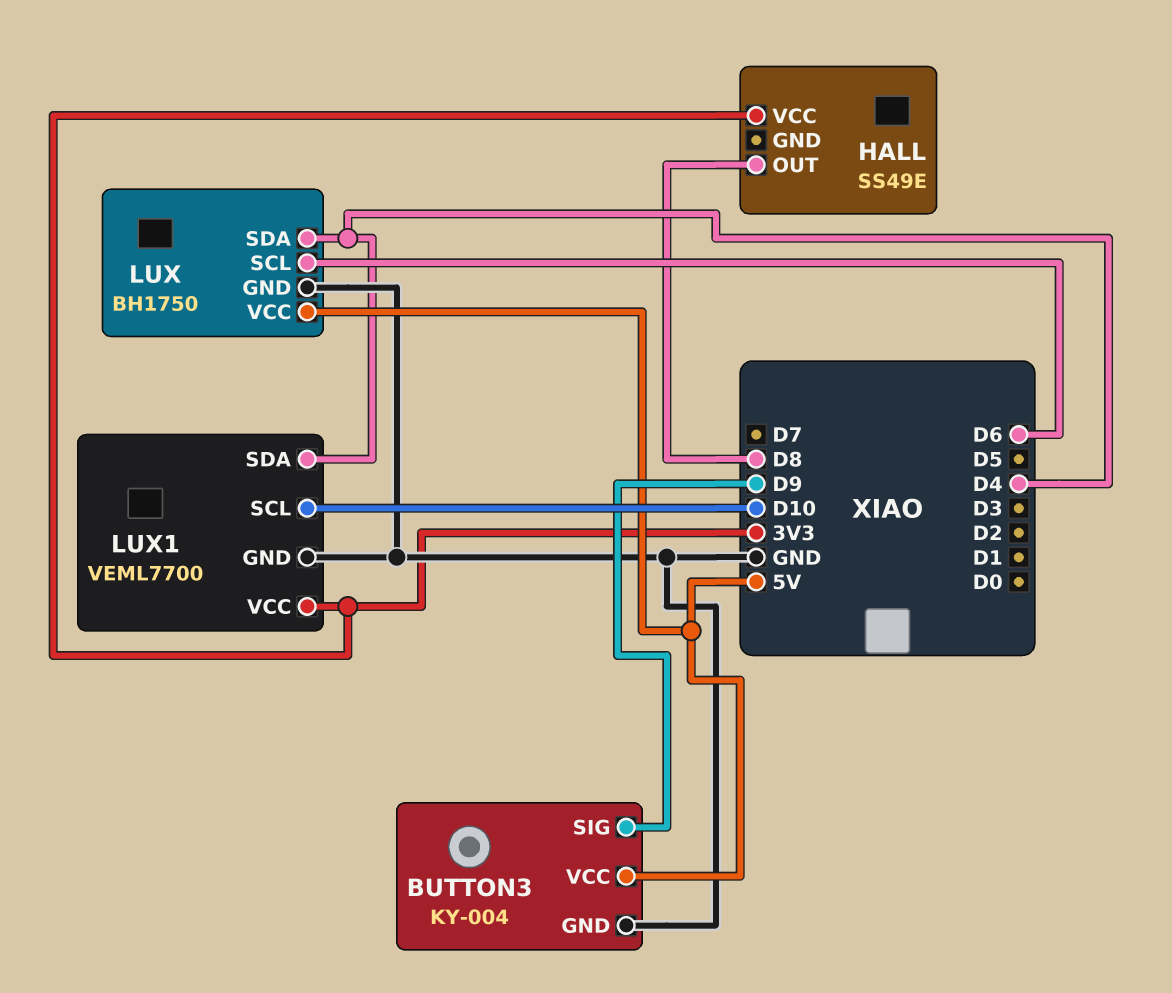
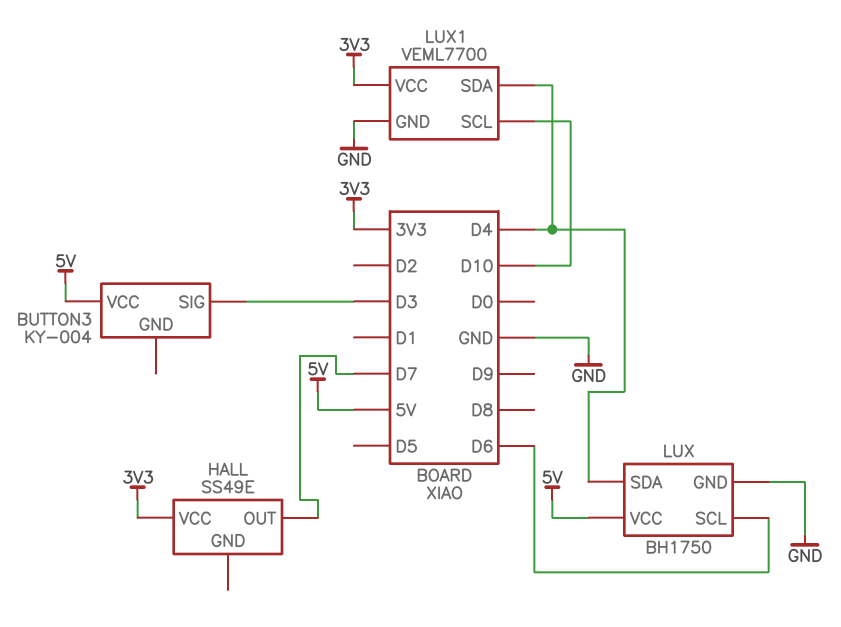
BUTTON3 pin GND: GND -> none
BUTTON3 pin SIG: D9 -> D3
HALL pin OUT: D8 -> D7

